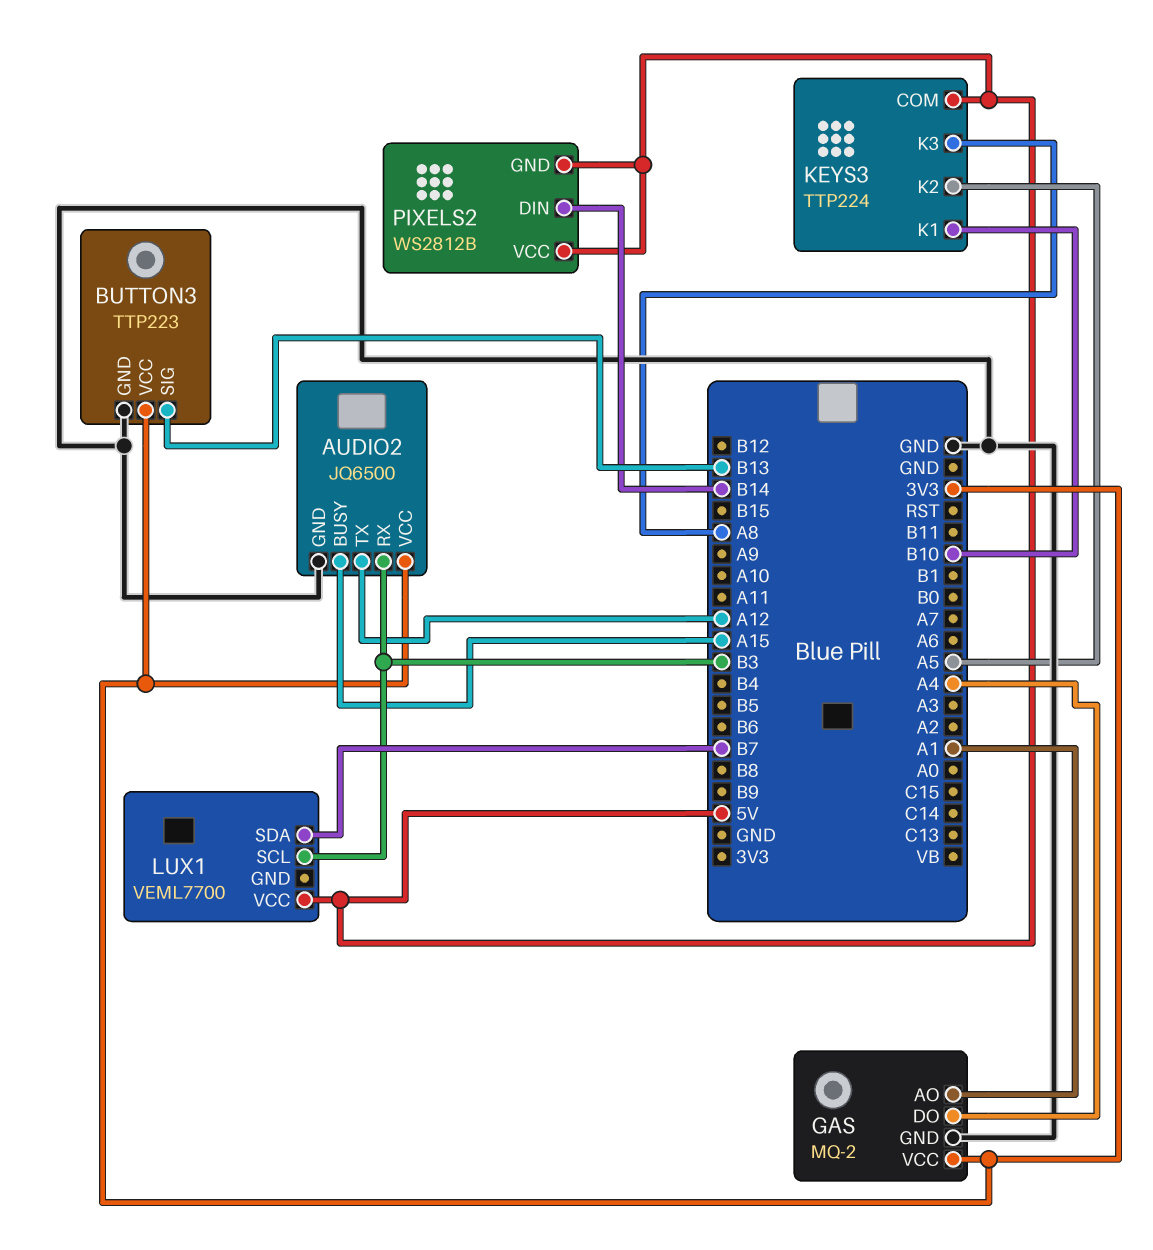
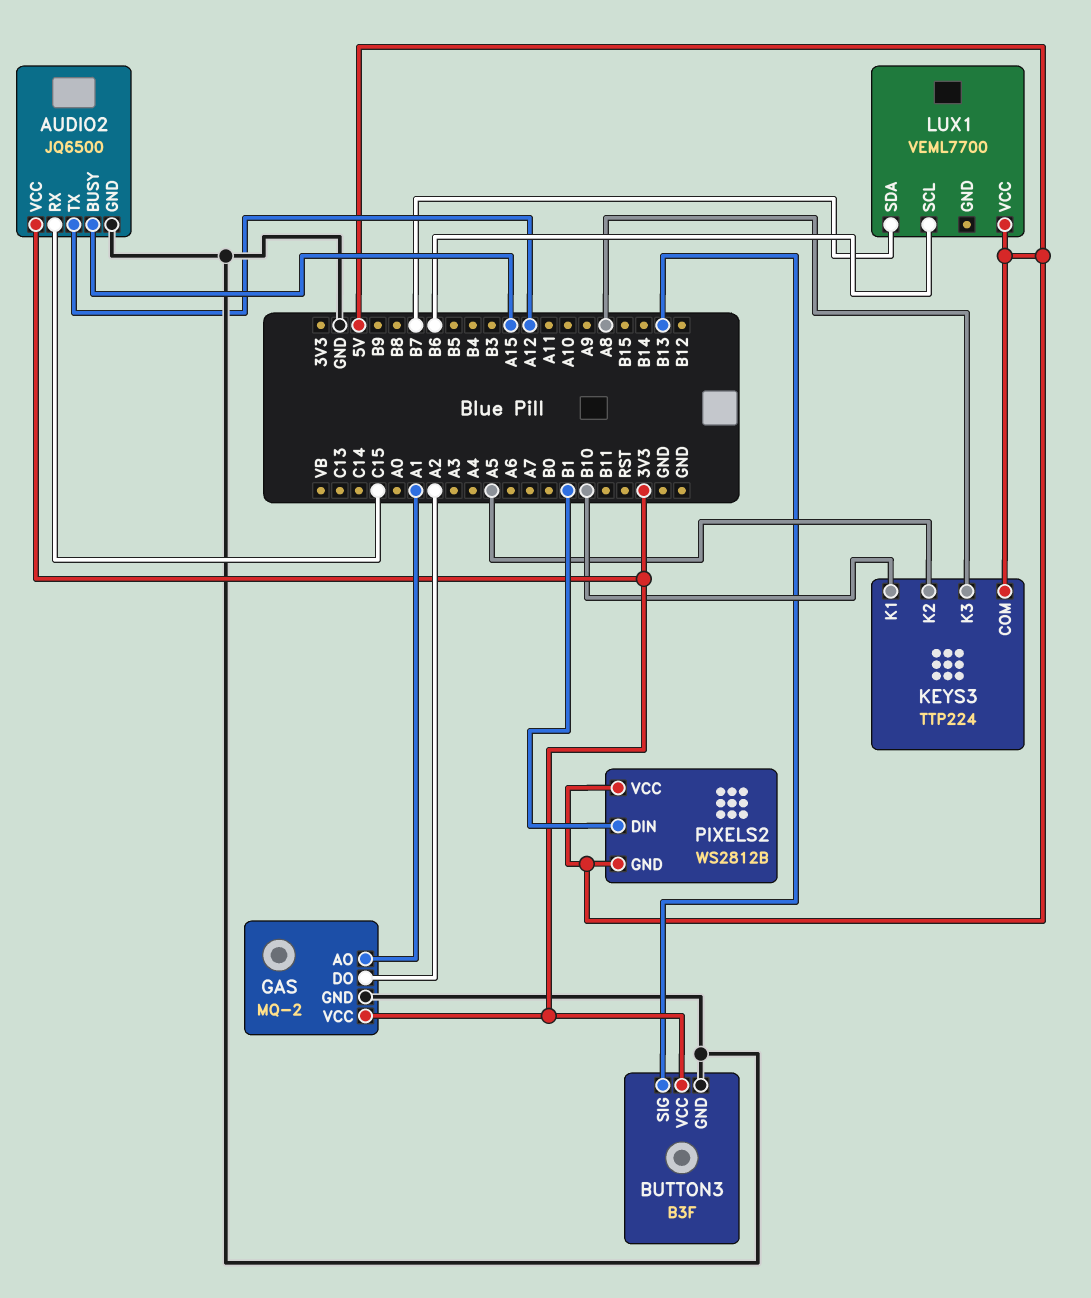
AUDIO2 pin RX: B3 -> C15
BUTTON3: TTP223 -> B3F
GAS pin DO: A4 -> A2
LUX1 pin SCL: B3 -> B6
PIXELS2 pin DIN: B14 -> B1

